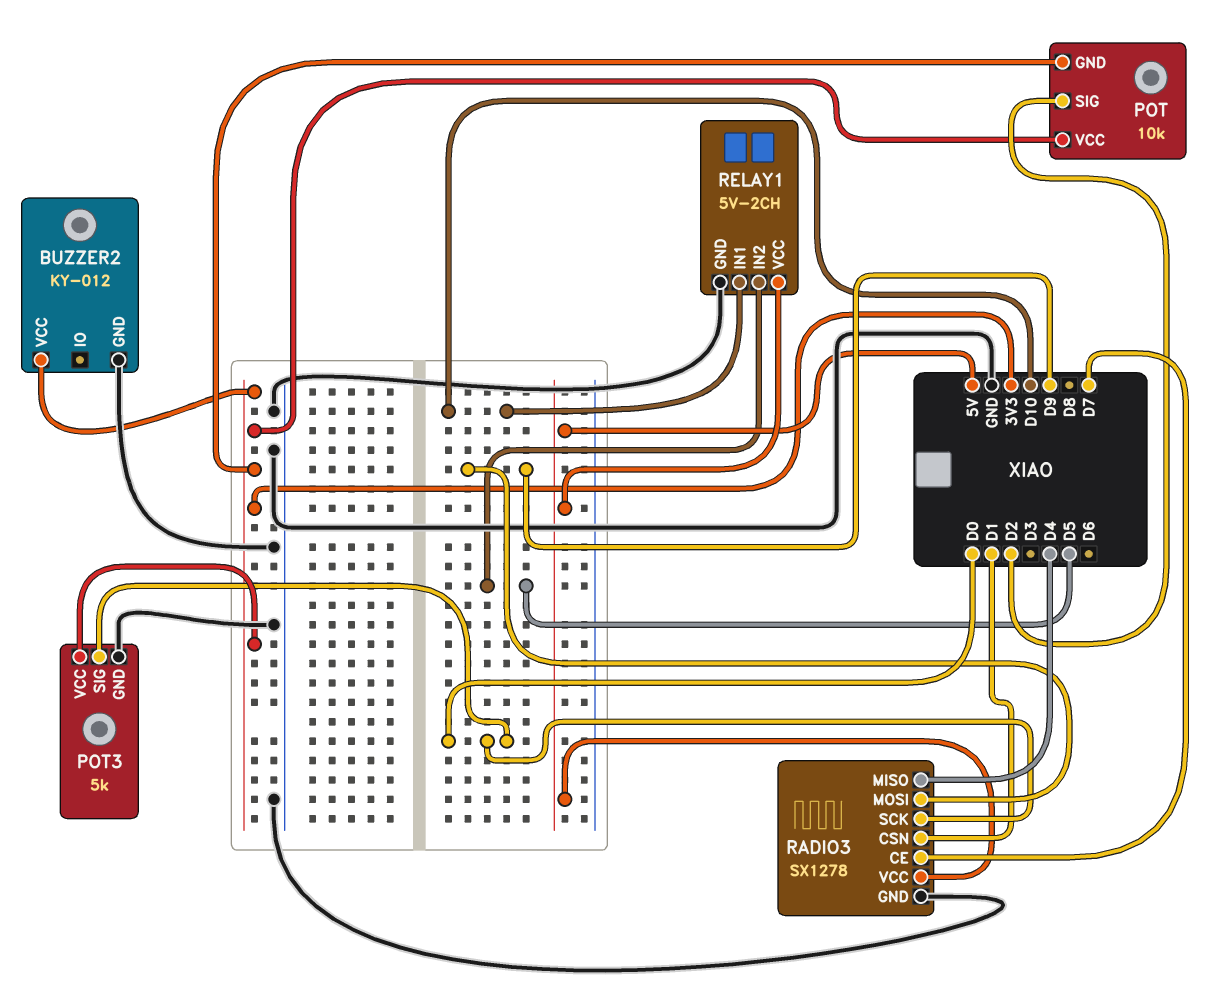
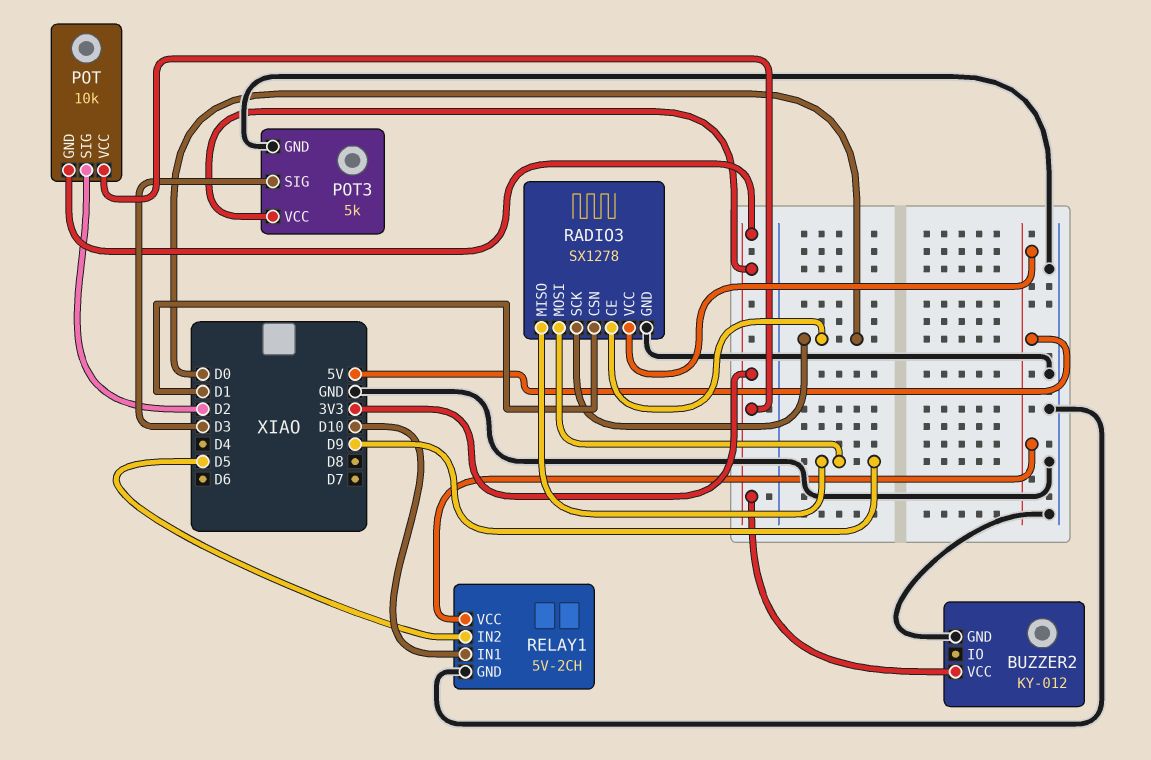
POT3 pin SIG: D0 -> D3
RADIO3 pin CE: D7 -> D0
RADIO3 pin MISO: D4 -> D9

